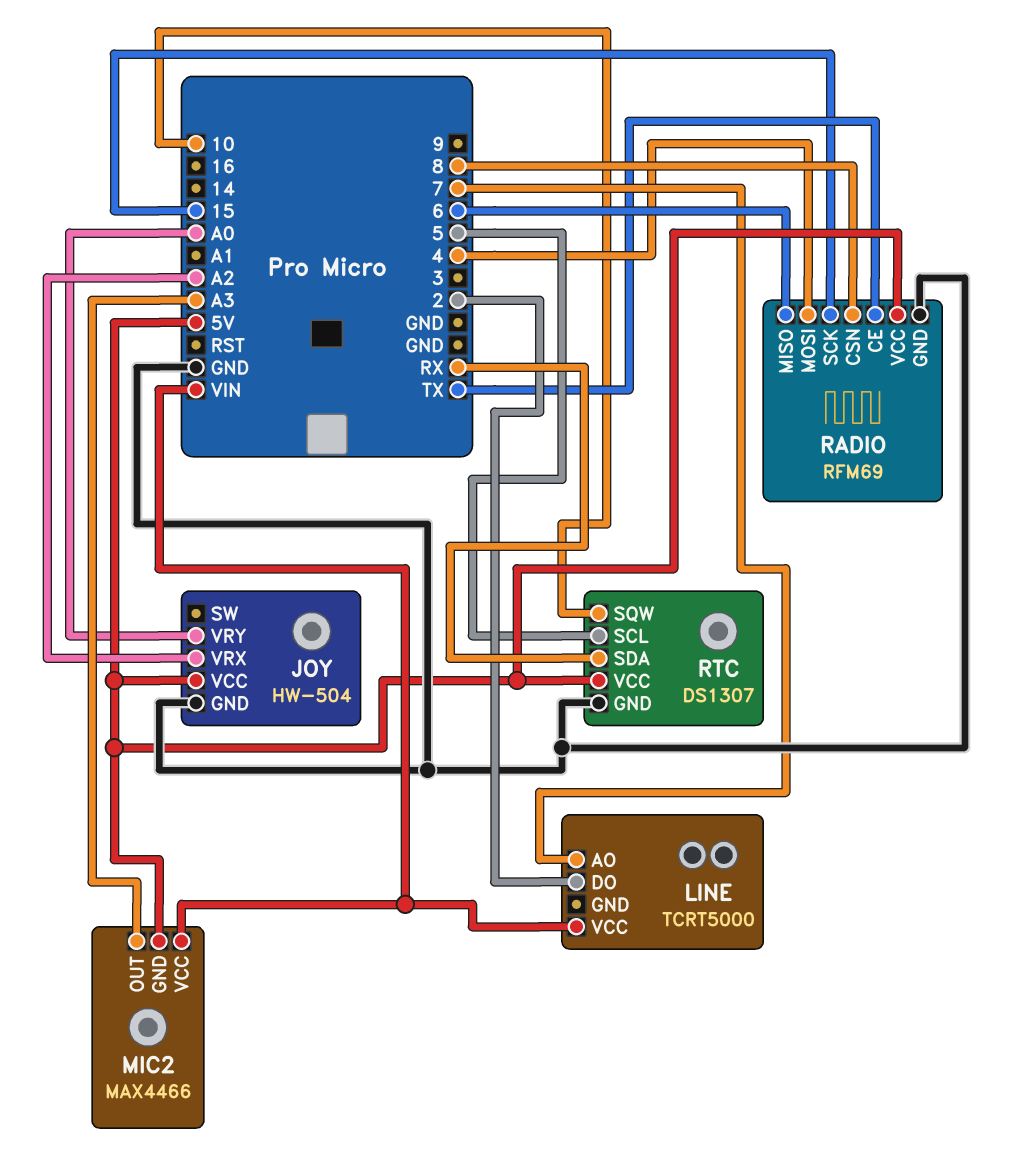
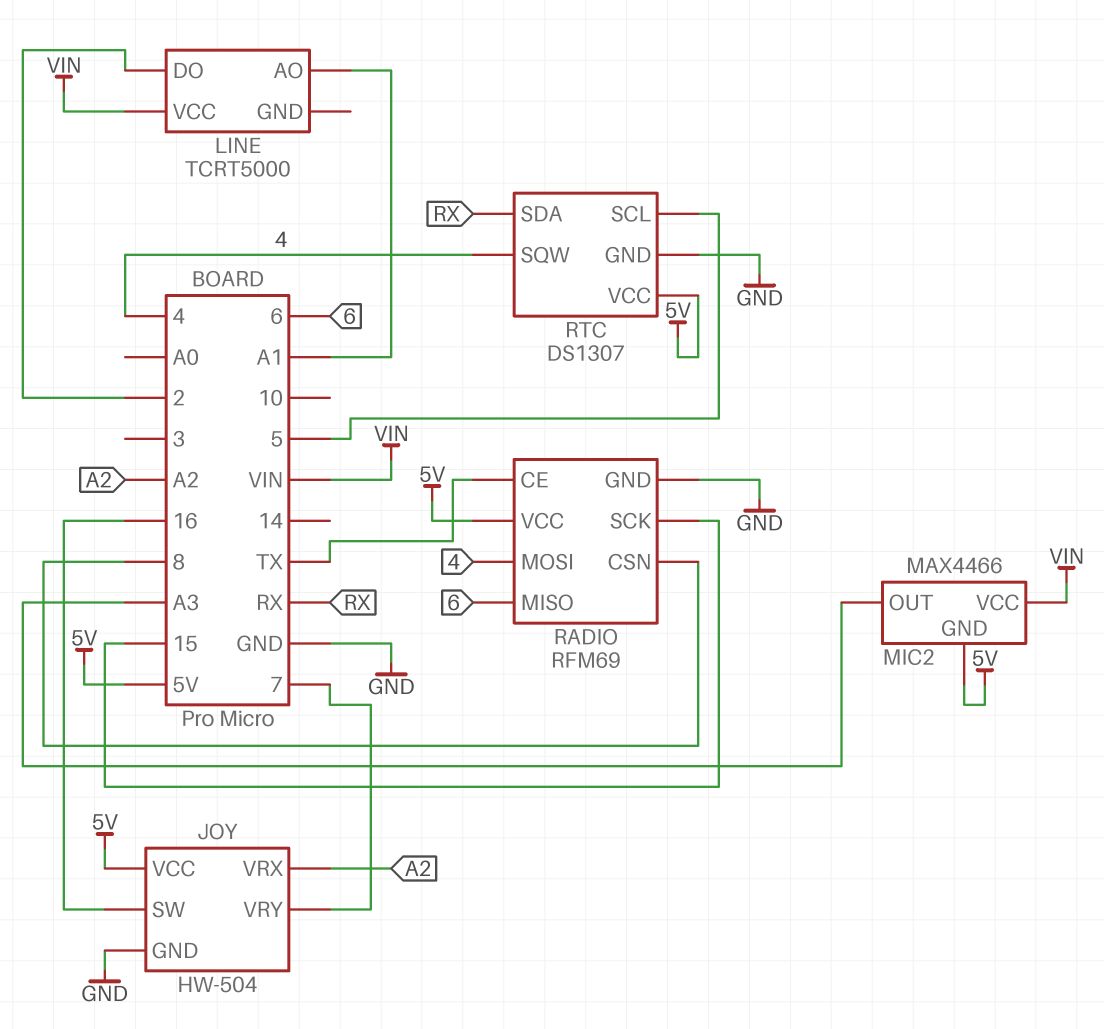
JOY pin SW: none -> 16
JOY pin VRY: A0 -> 7
LINE pin AO: 7 -> A1
RTC pin SQW: 10 -> 4

